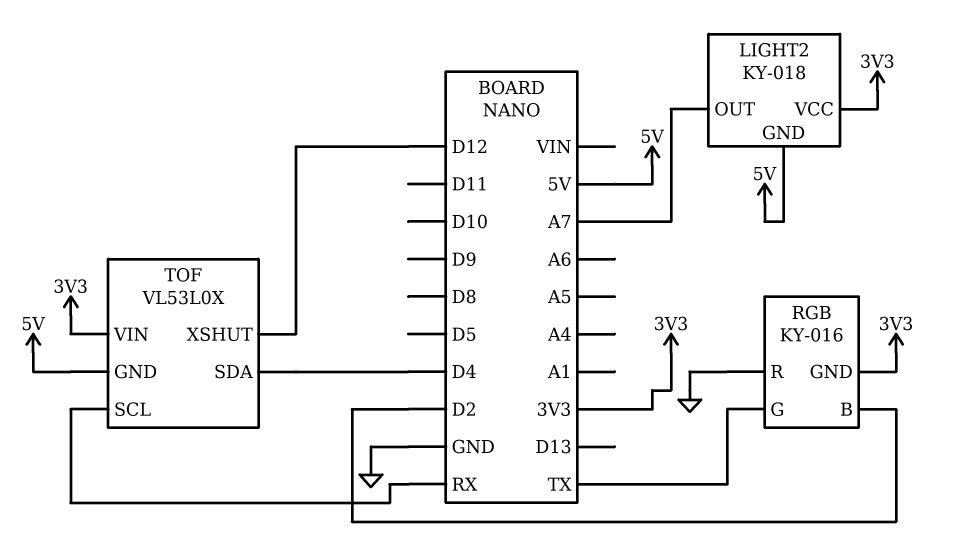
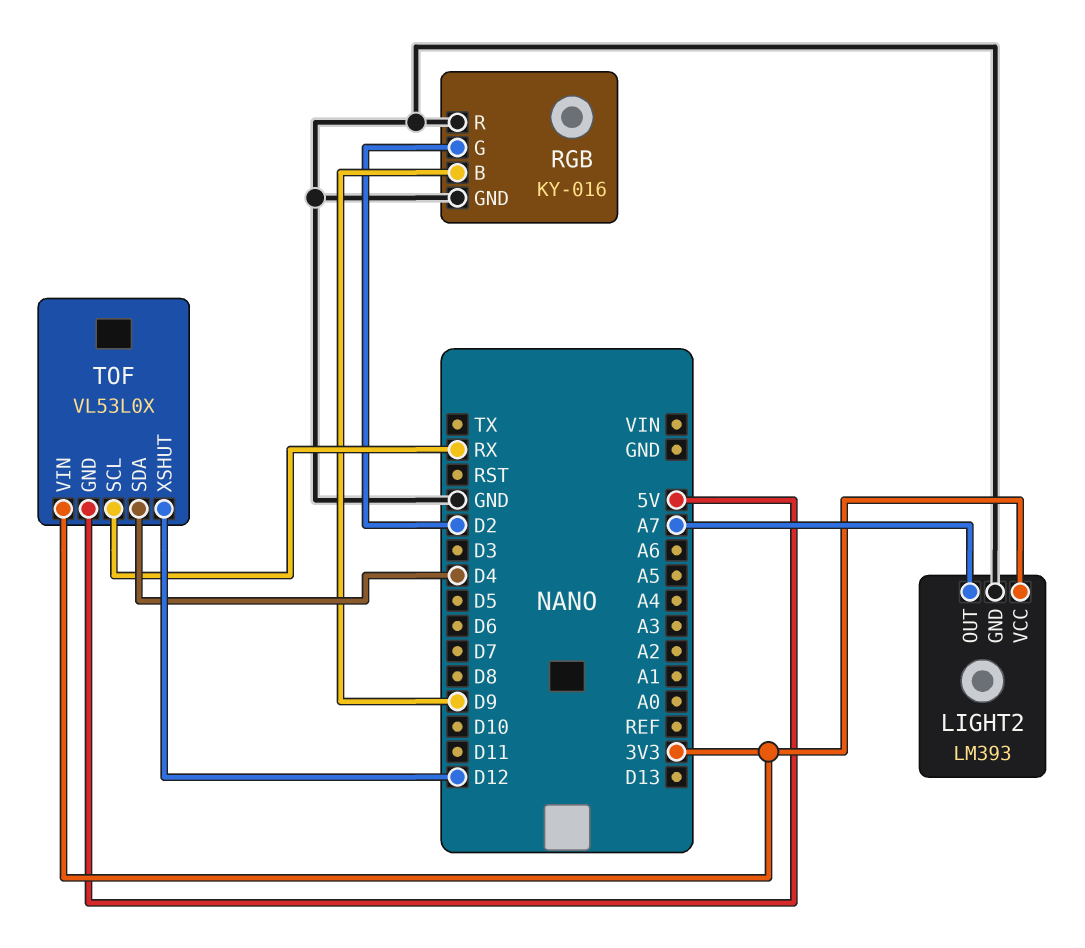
LIGHT2: KY-018 -> LM393
LIGHT2 pin GND: 5V -> GND
RGB pin B: D2 -> D9
RGB pin G: TX -> D2
RGB pin GND: 3V3 -> GND

